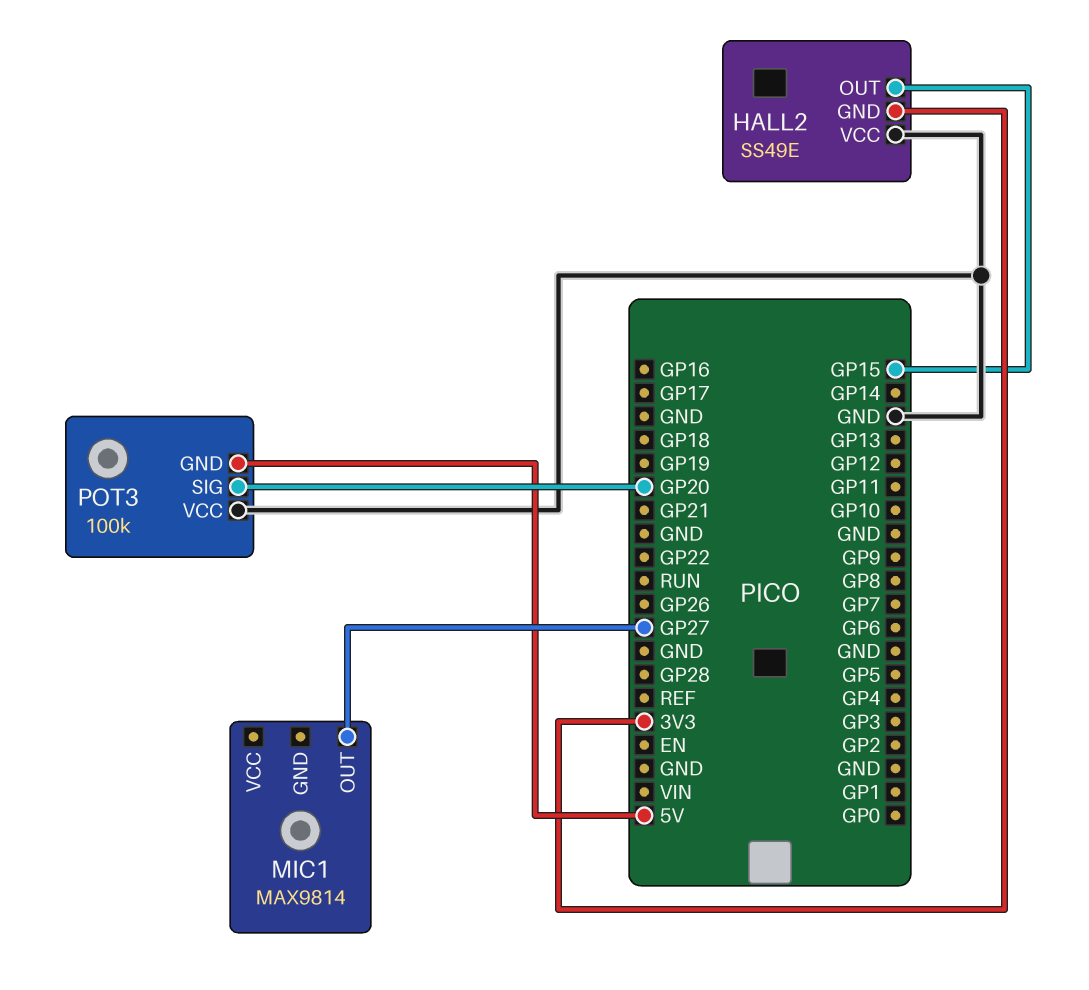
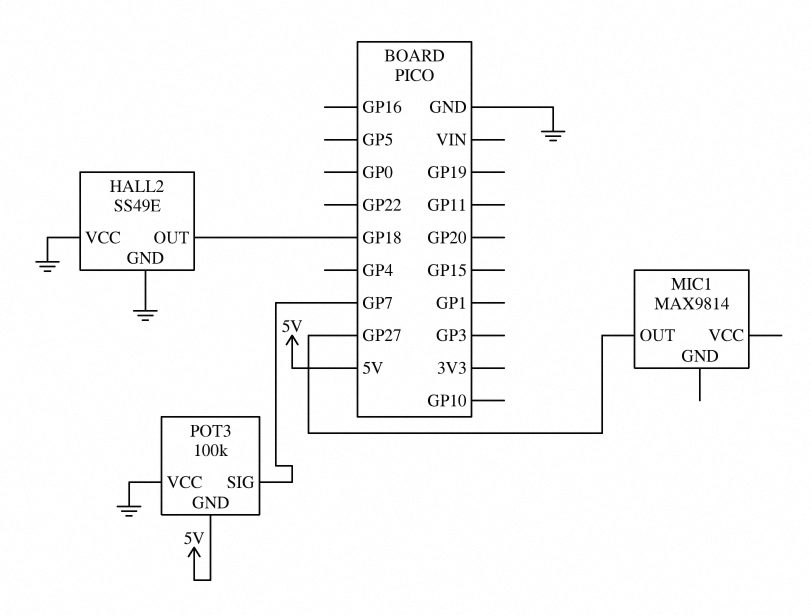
HALL2 pin GND: 3V3 -> GND
HALL2 pin OUT: GP15 -> GP18
POT3 pin SIG: GP20 -> GP7

